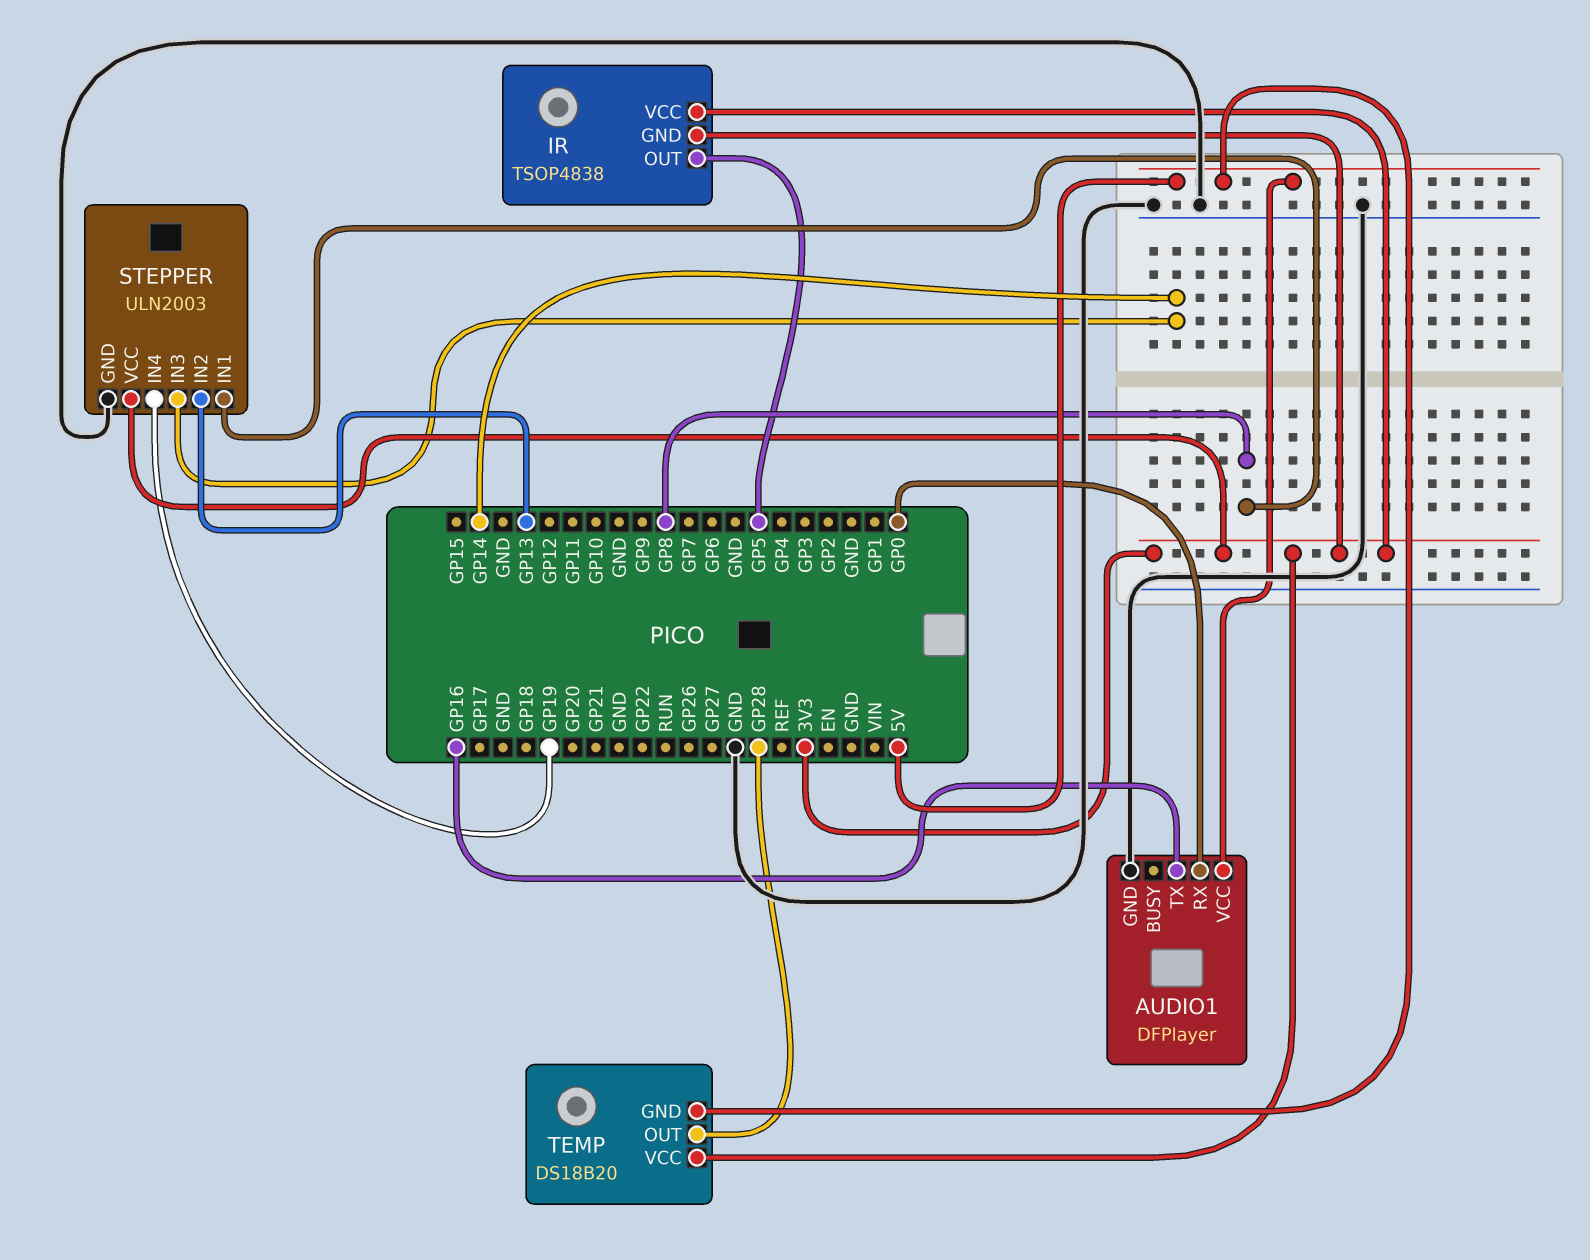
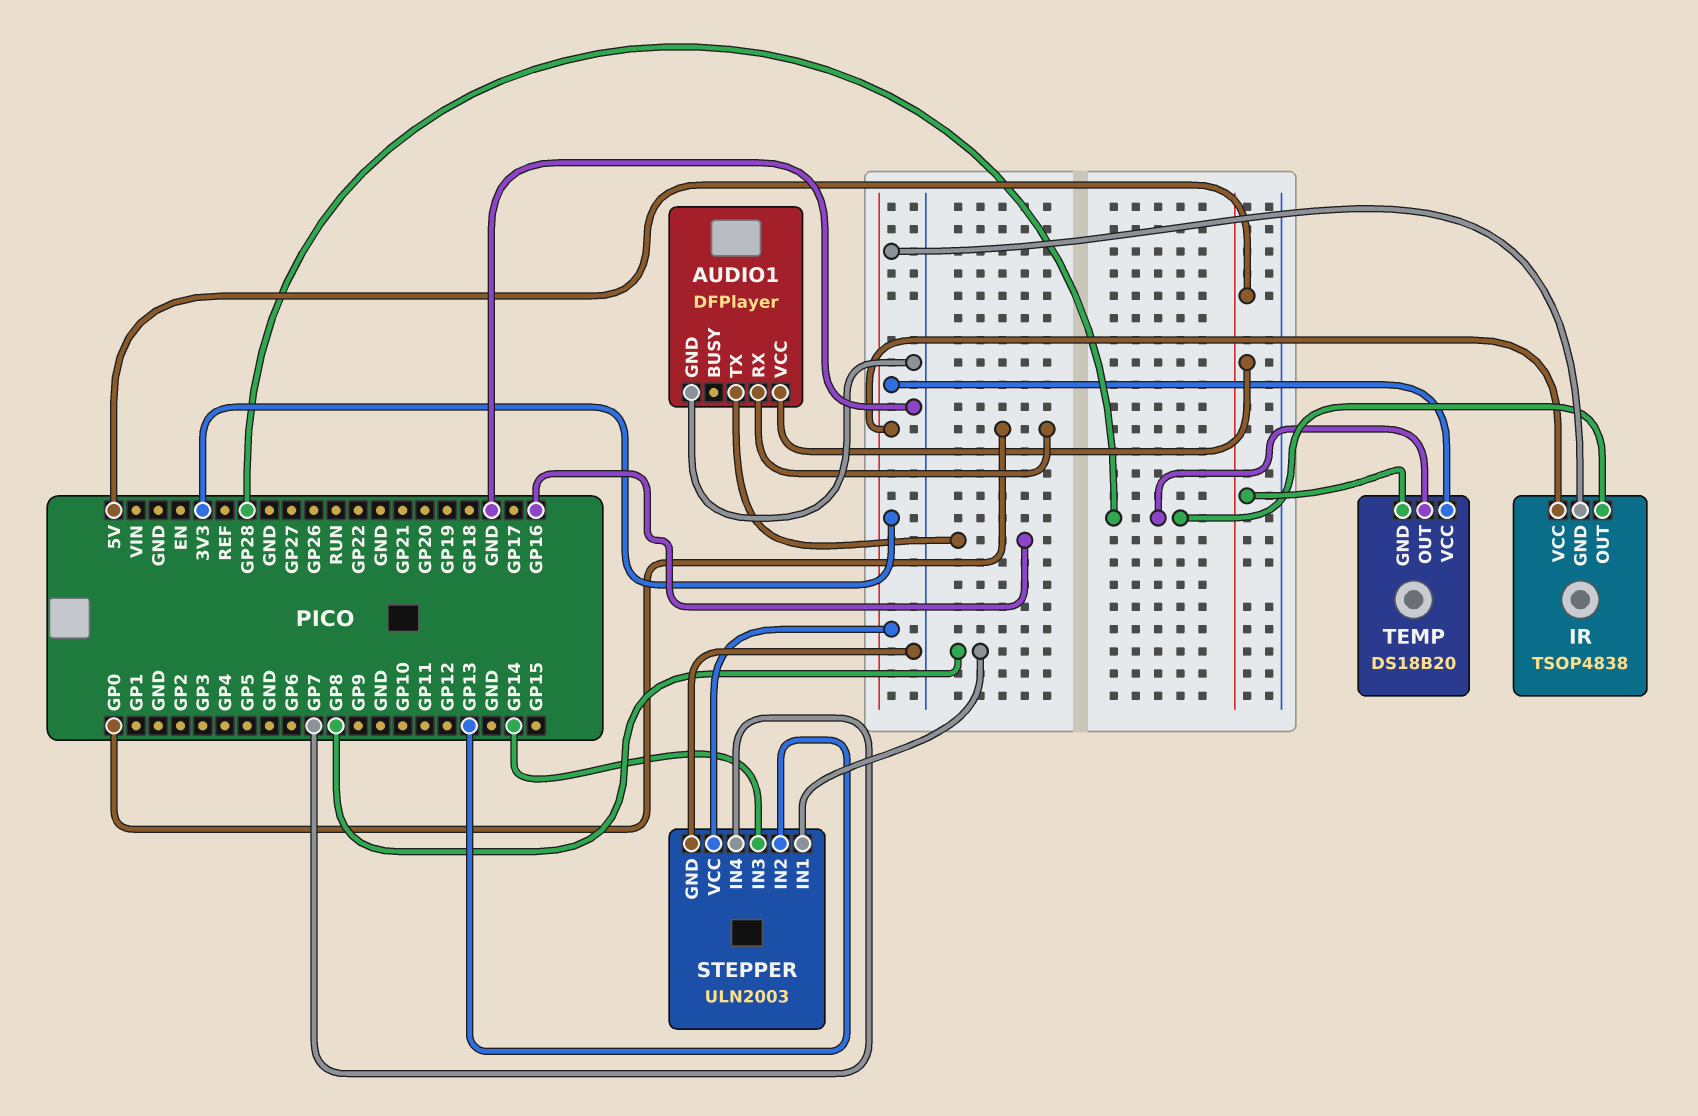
IR pin OUT: GP5 -> GP28
STEPPER pin IN4: GP19 -> GP7

